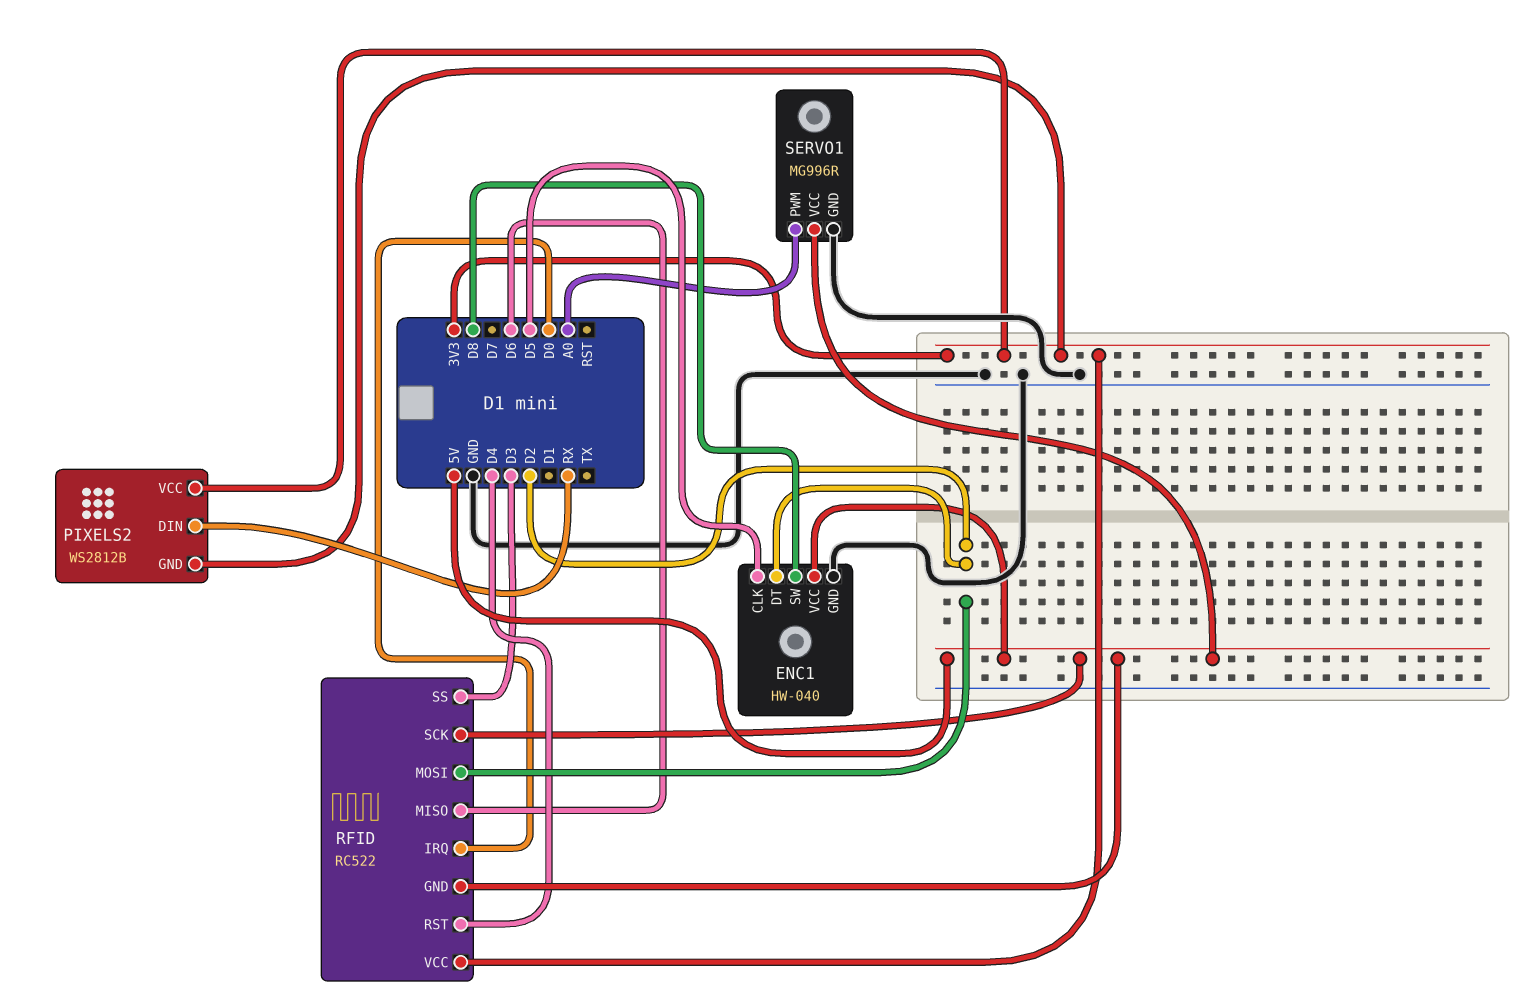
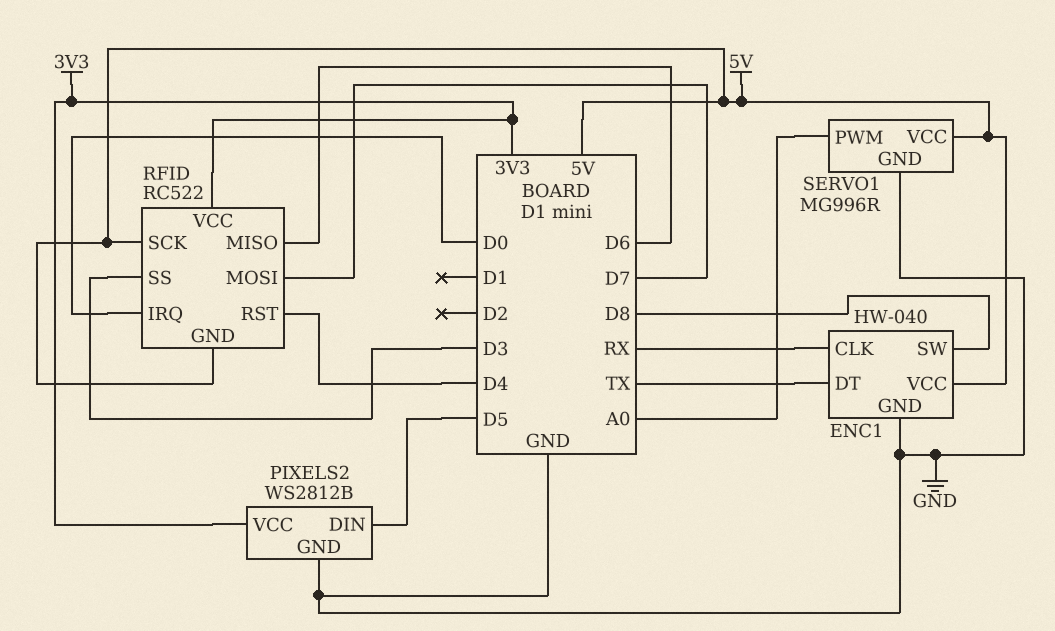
ENC1 pin CLK: D5 -> RX
ENC1 pin DT: D2 -> TX
PIXELS2 pin DIN: RX -> D5
PIXELS2 pin GND: 3V3 -> GND
RFID pin MOSI: D2 -> D7

